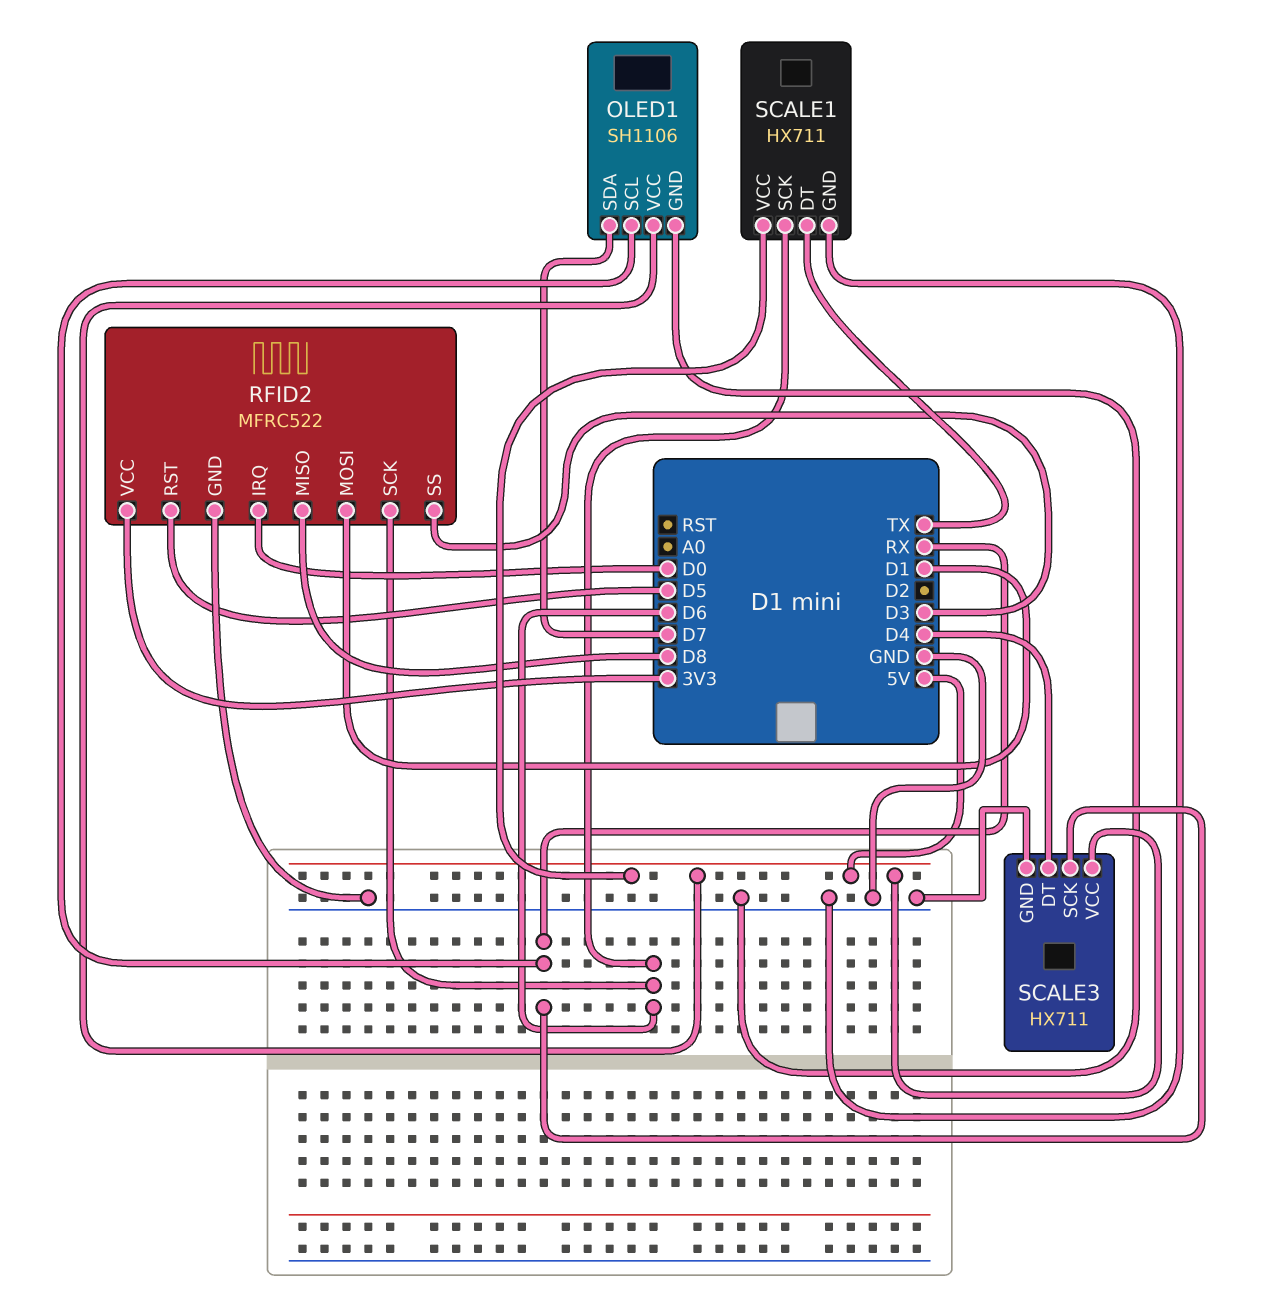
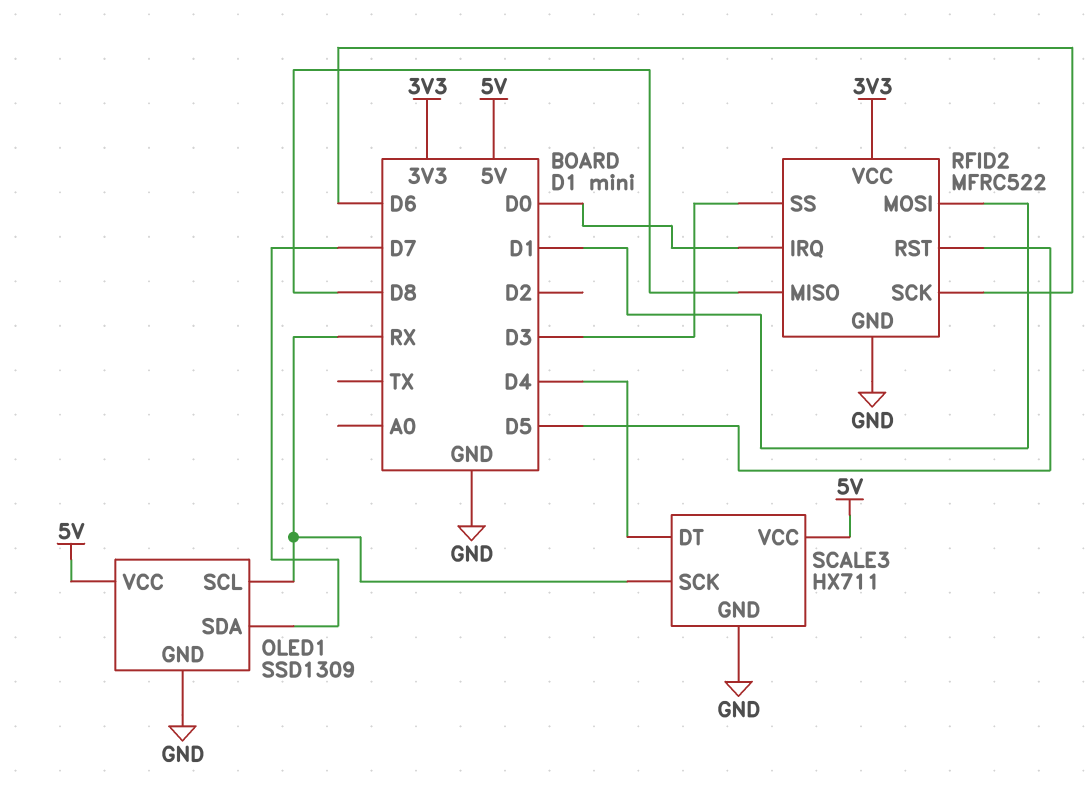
OLED1: SH1106 -> SSD1309
SCALE1: HX711 -> none
SCALE1 pin DT: TX -> none
SCALE1 pin GND: GND -> none
SCALE1 pin SCK: D6 -> none
SCALE1 pin VCC: 5V -> none

